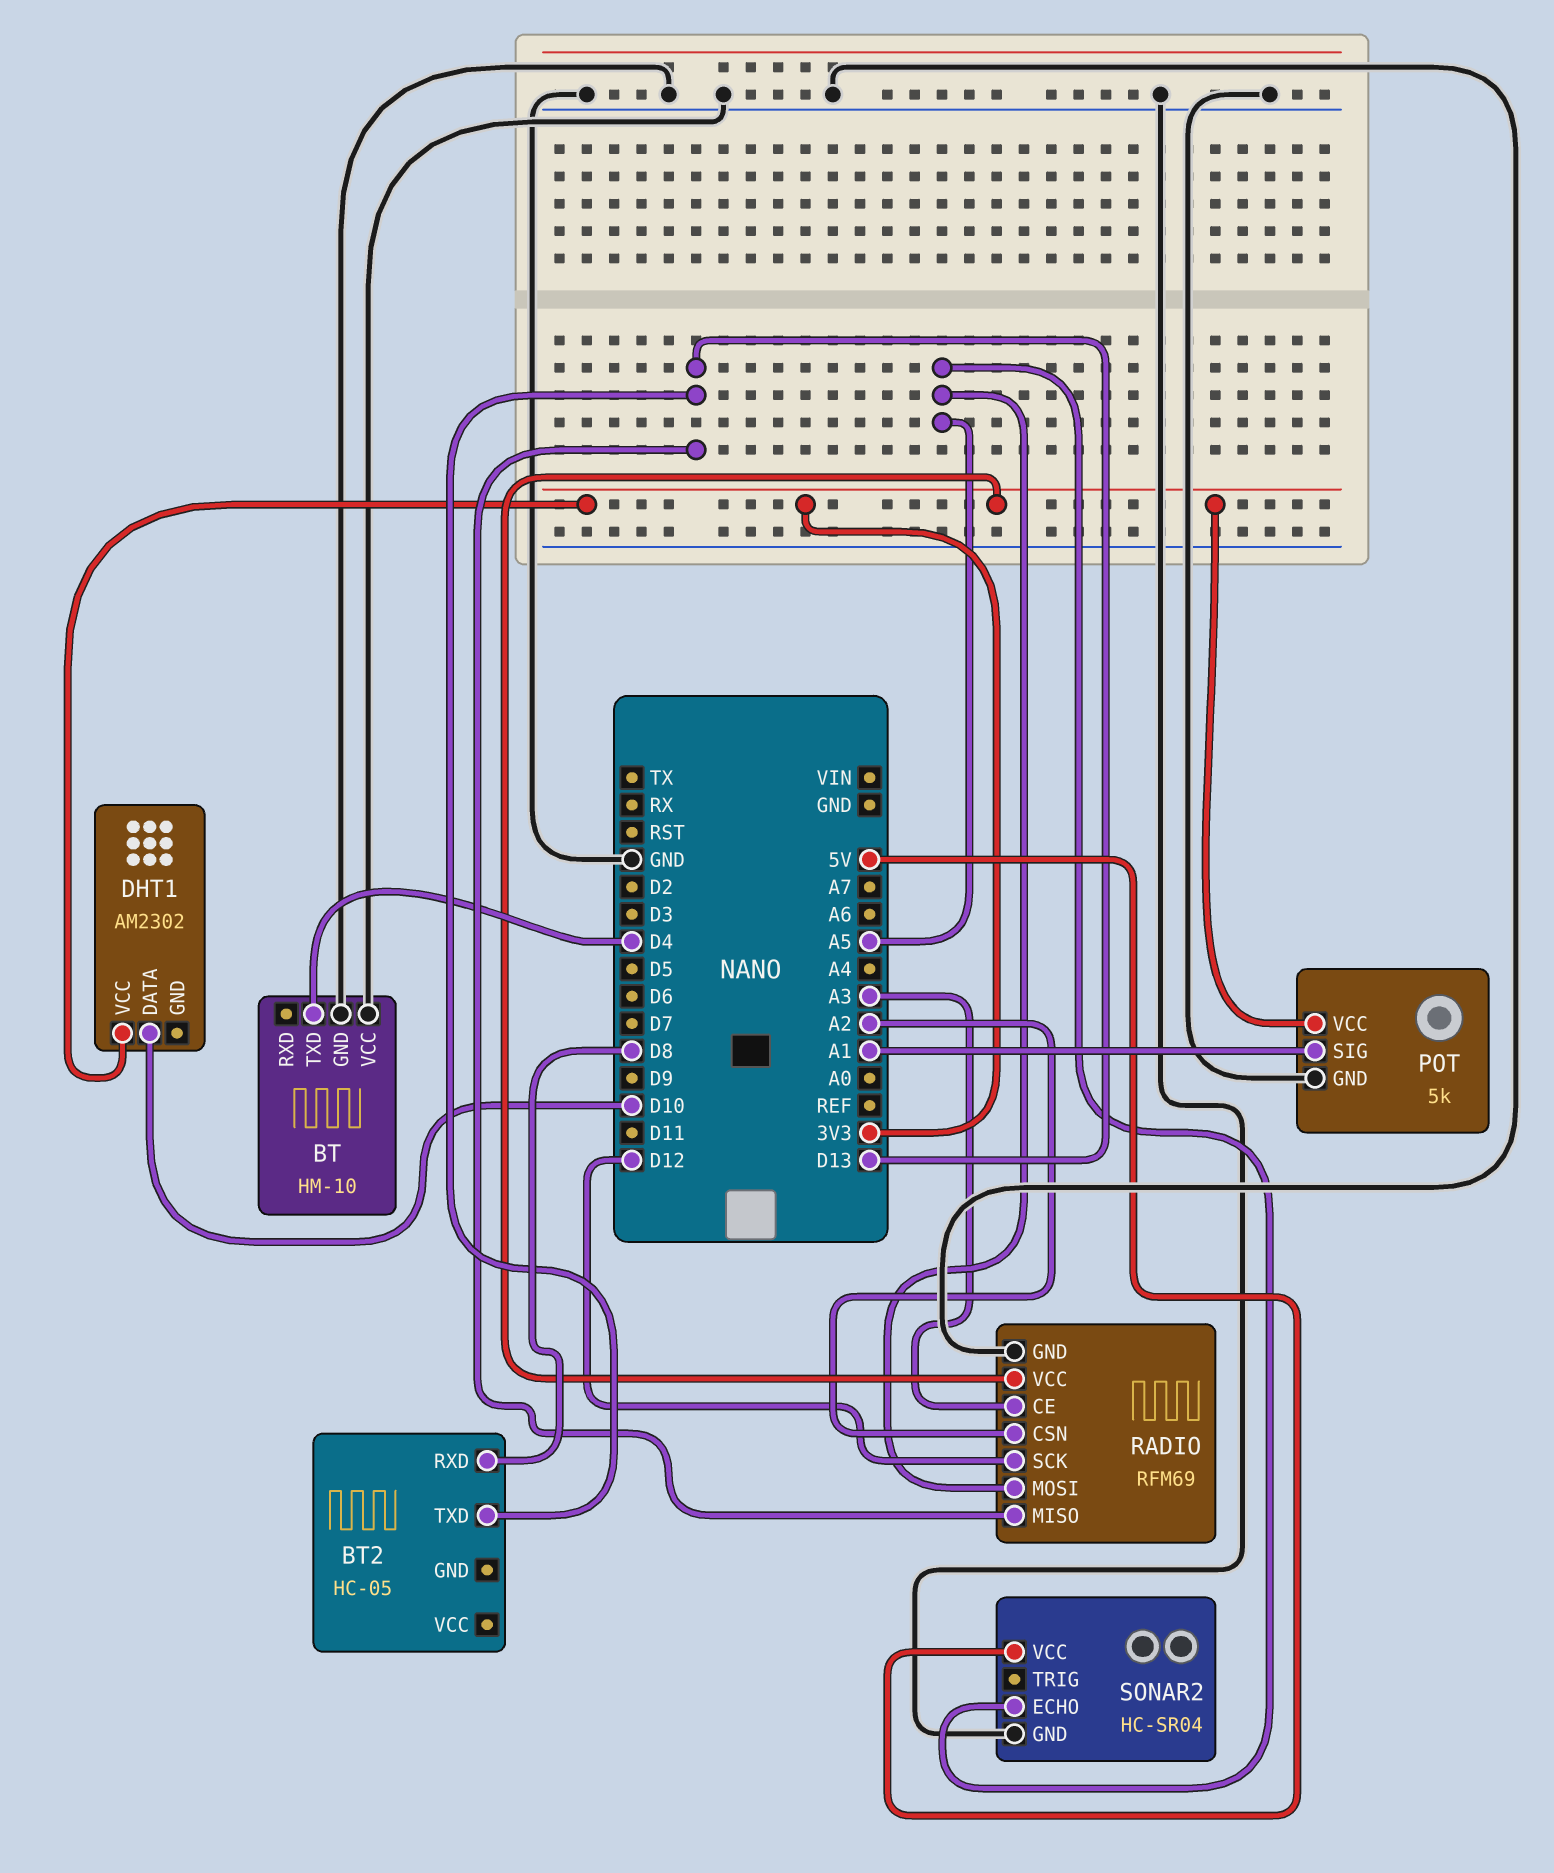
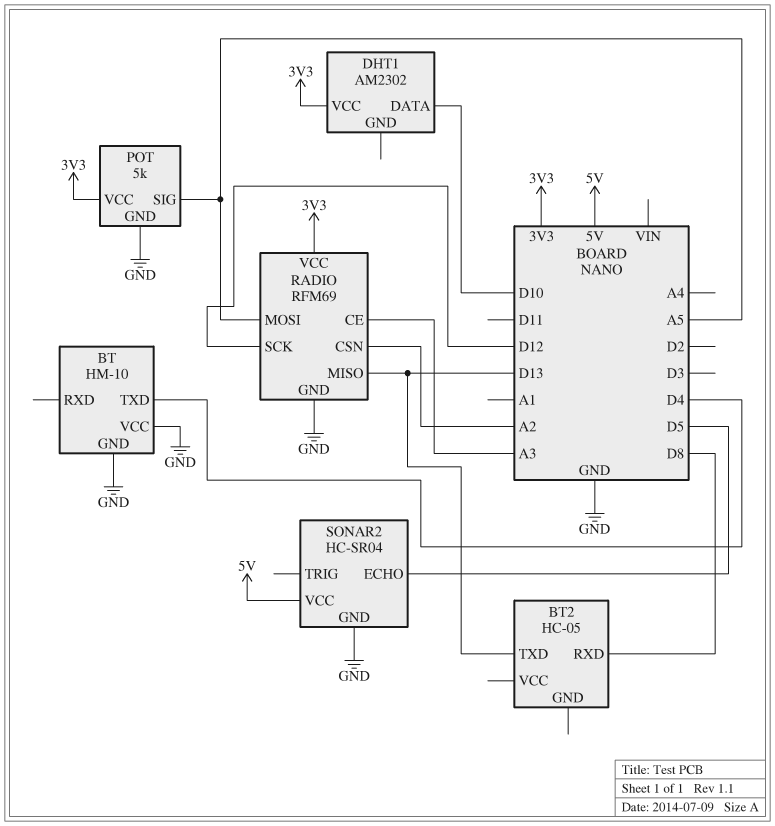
POT pin SIG: A1 -> A5
SONAR2 pin ECHO: A5 -> D5

